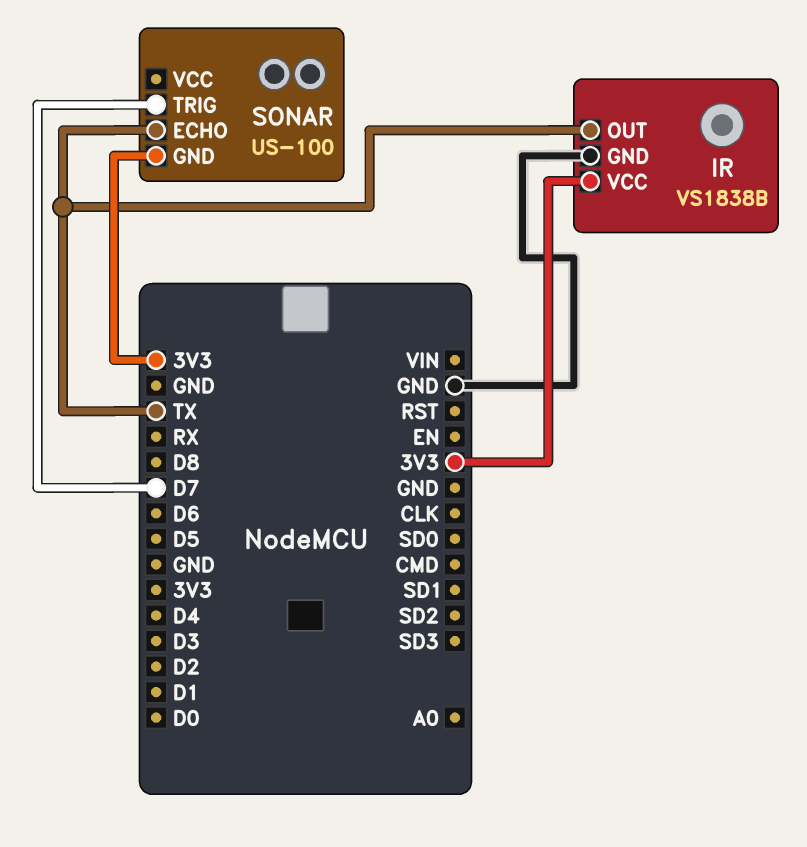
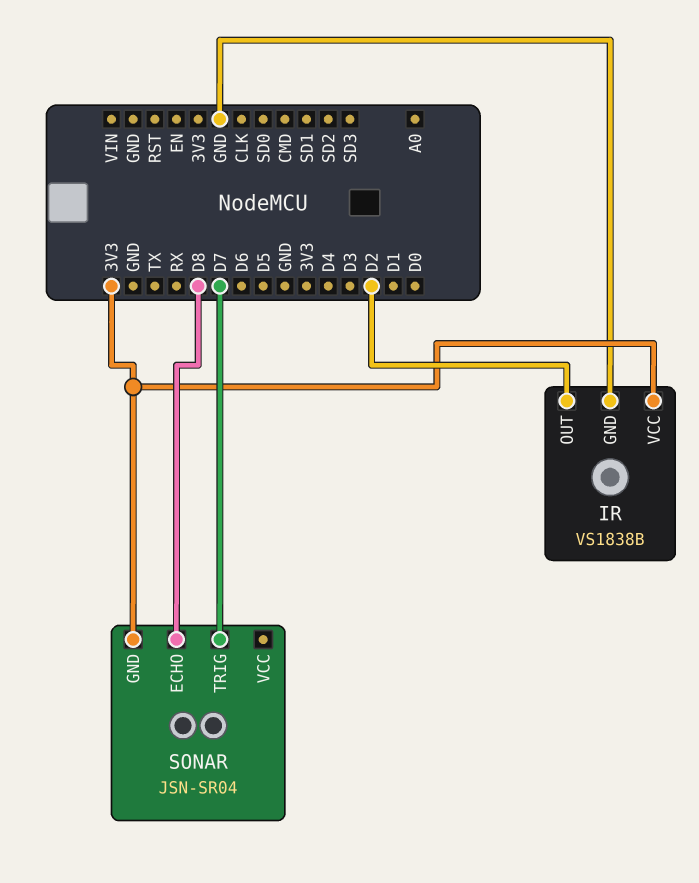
IR pin OUT: TX -> D2
SONAR: US-100 -> JSN-SR04
SONAR pin ECHO: TX -> D8

